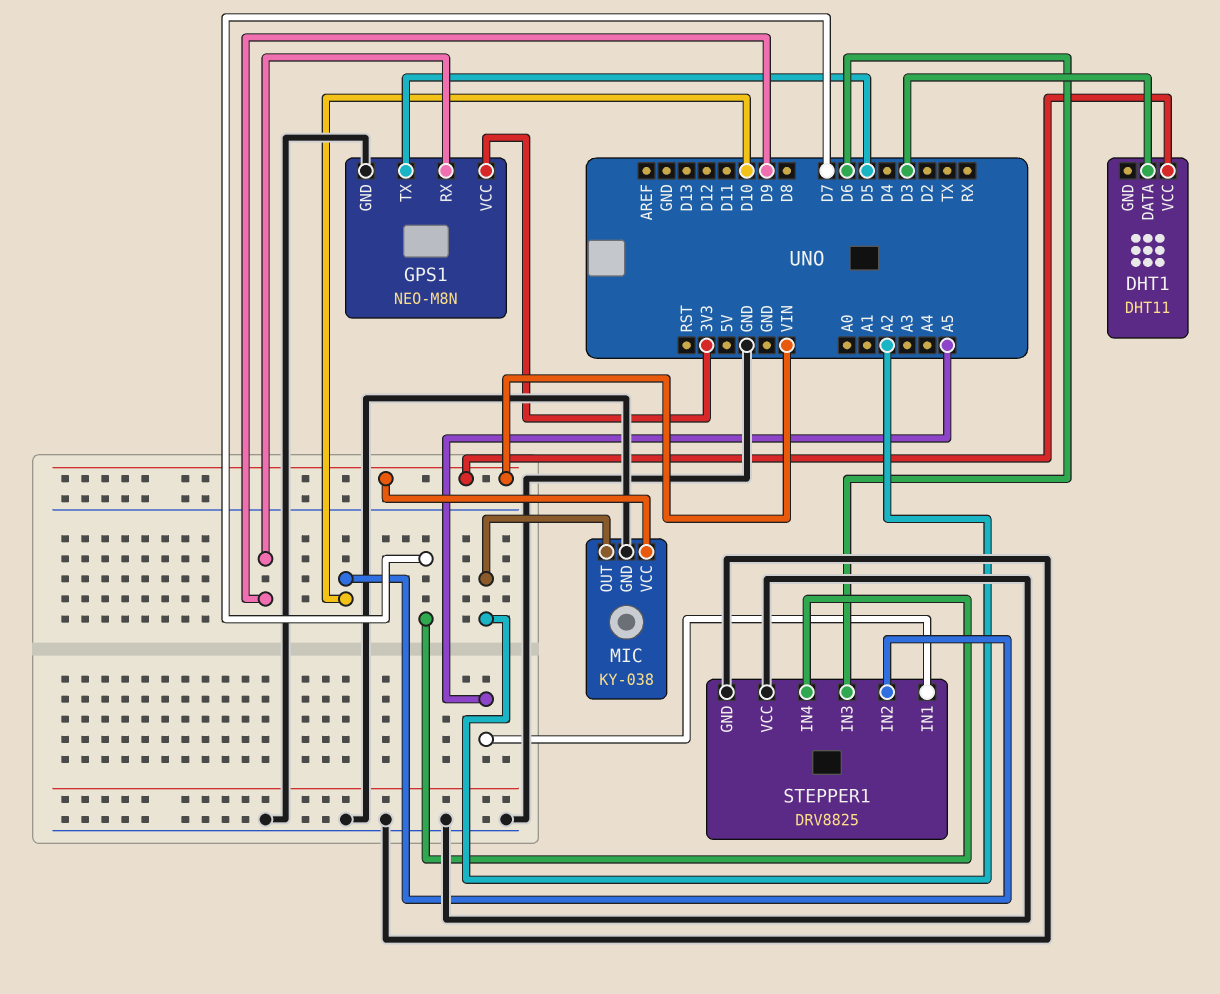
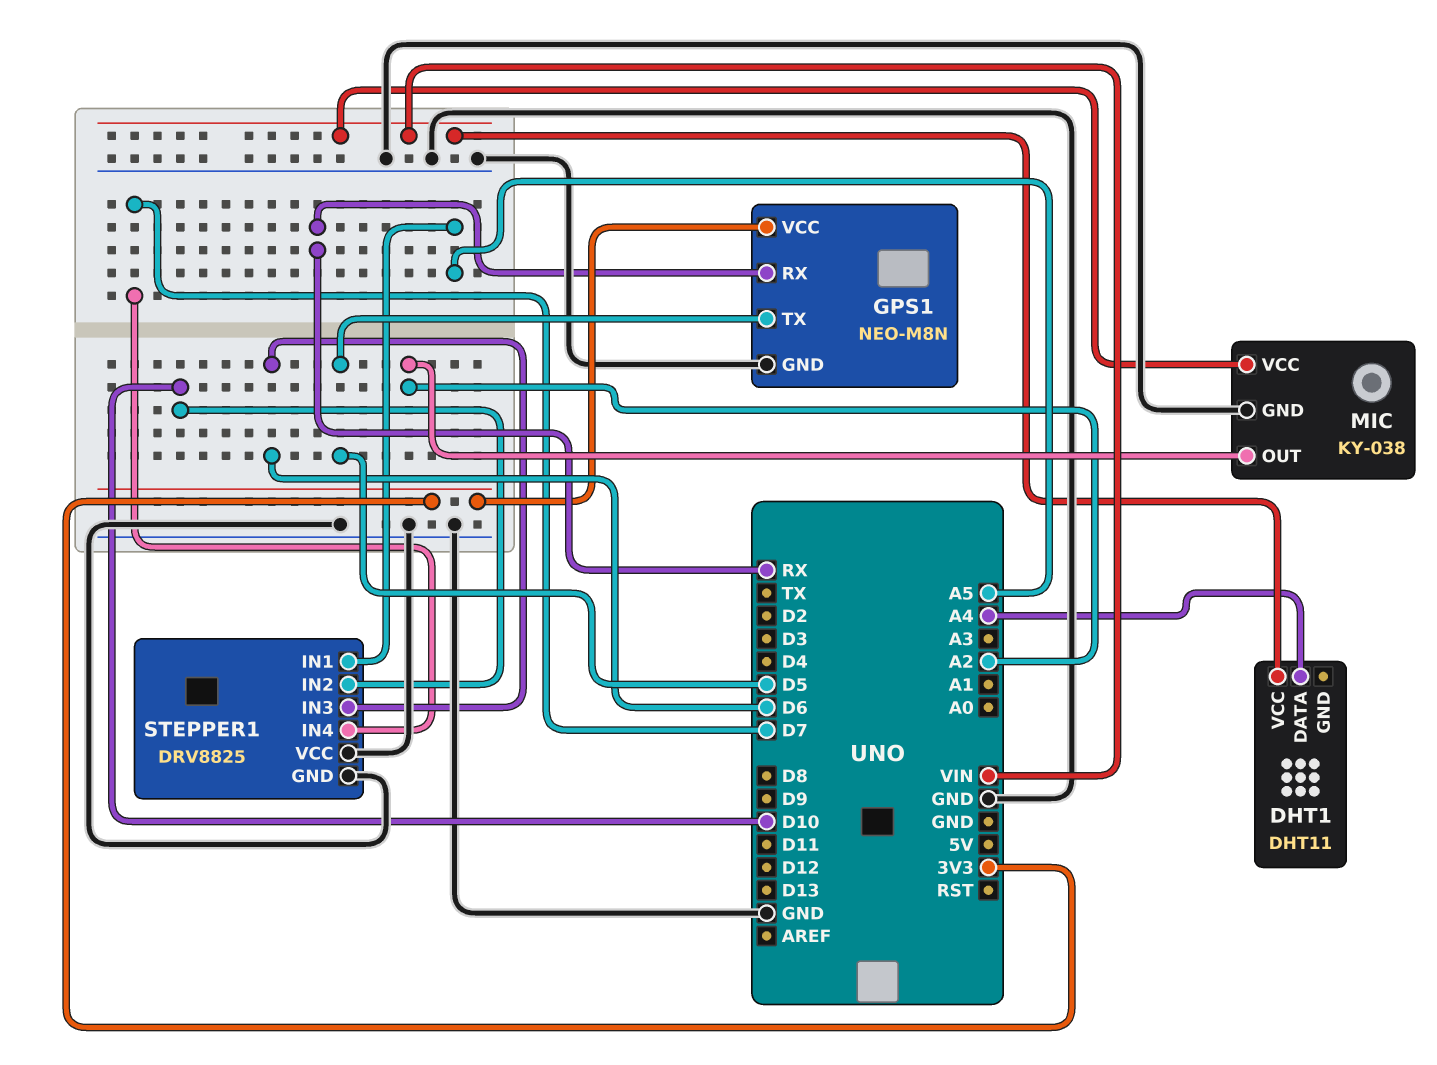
DHT1 pin DATA: D3 -> A4
GPS1 pin RX: D9 -> RX

